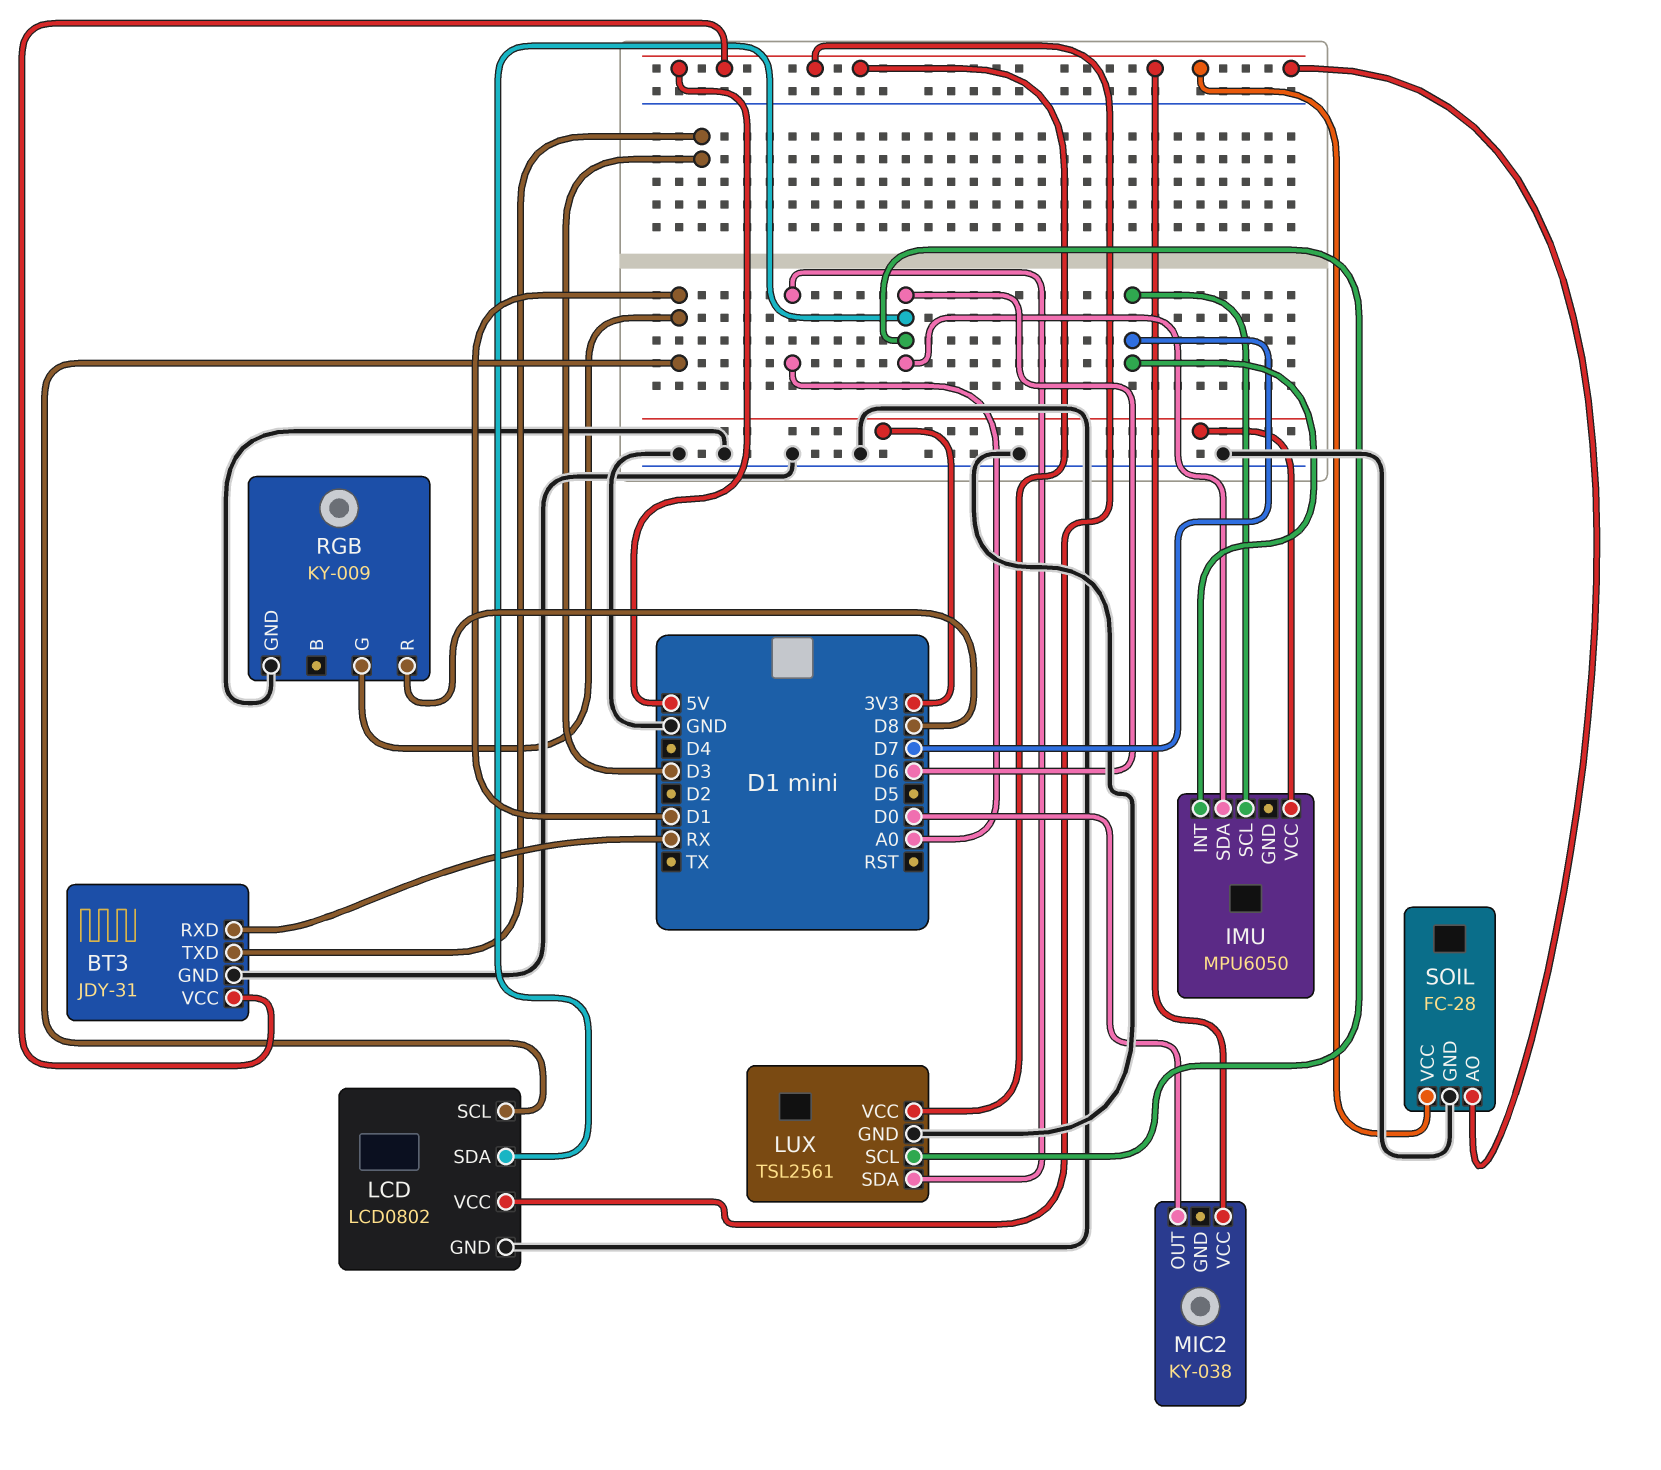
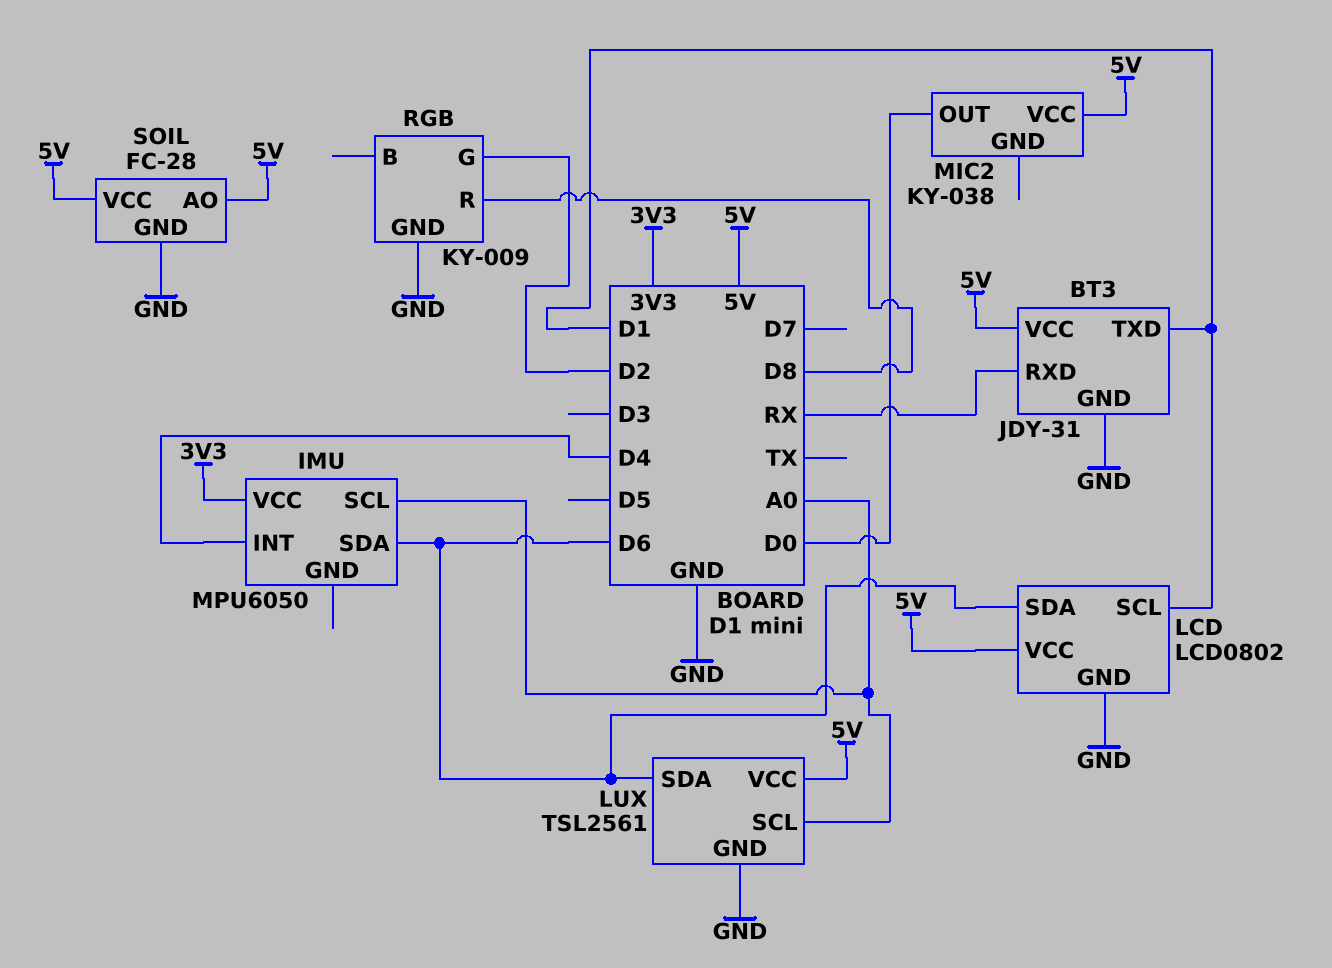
BT3 pin TXD: D3 -> D1
IMU pin INT: D7 -> D4
IMU pin SCL: D7 -> A0
LUX pin SCL: D6 -> A0
LUX pin SDA: A0 -> D6
RGB pin G: D1 -> D2

